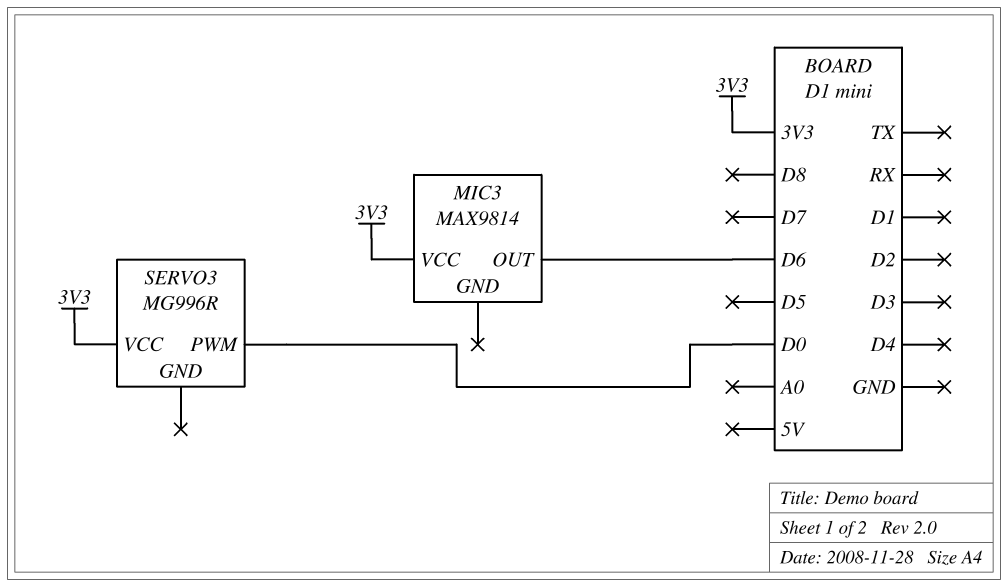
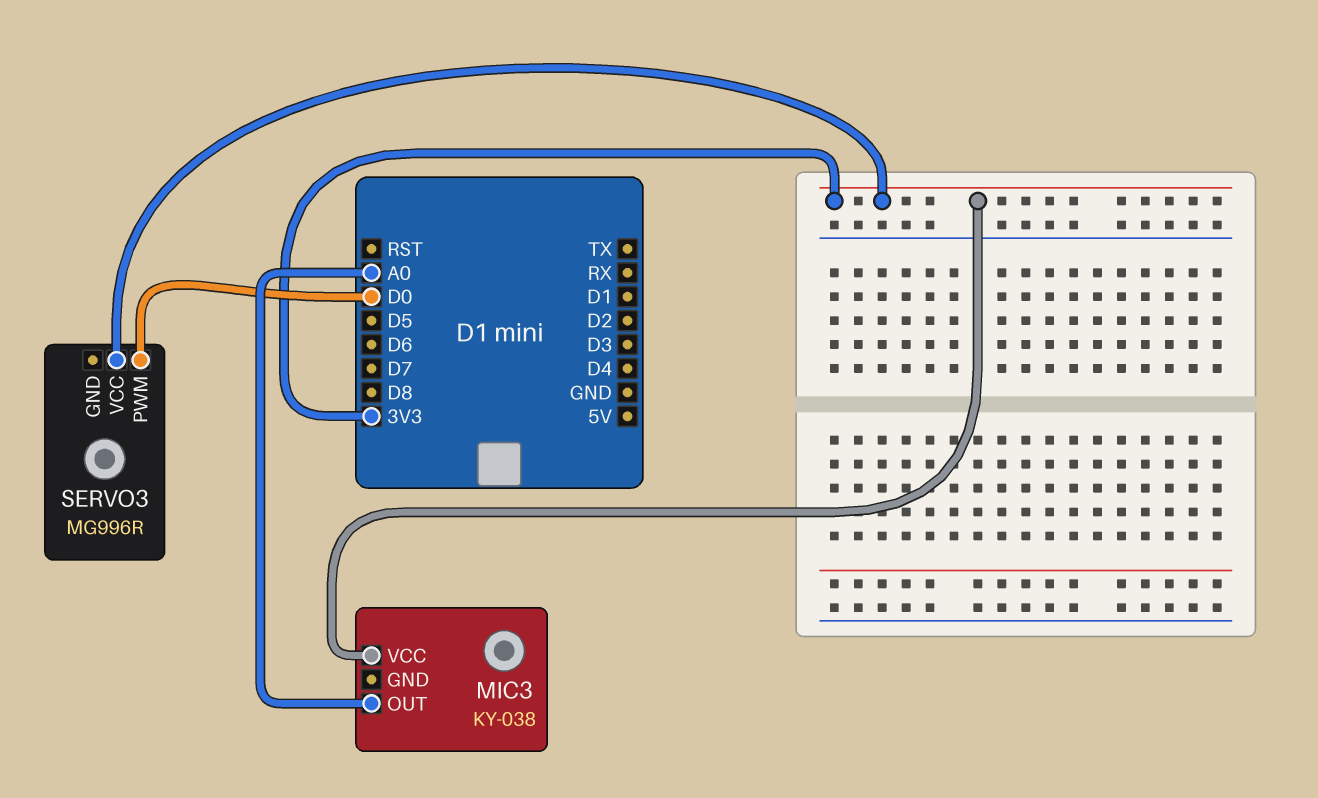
MIC3: MAX9814 -> KY-038
MIC3 pin OUT: D6 -> A0

